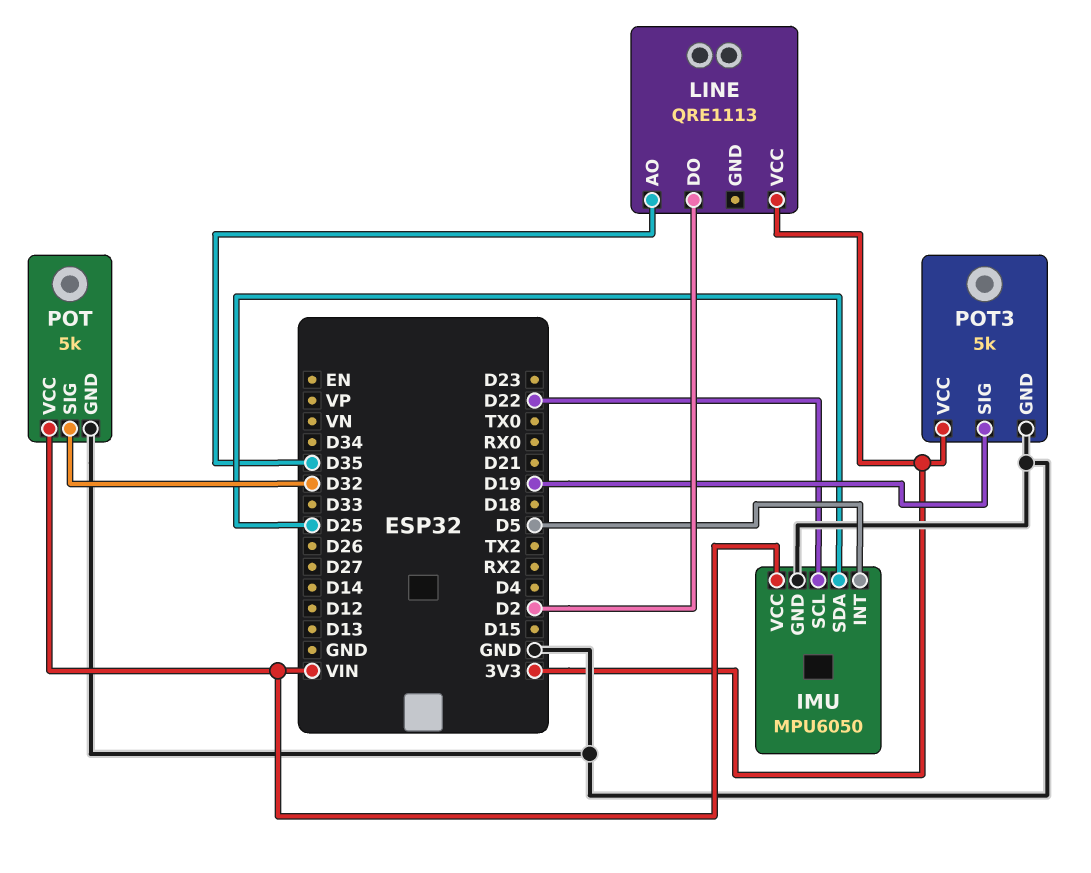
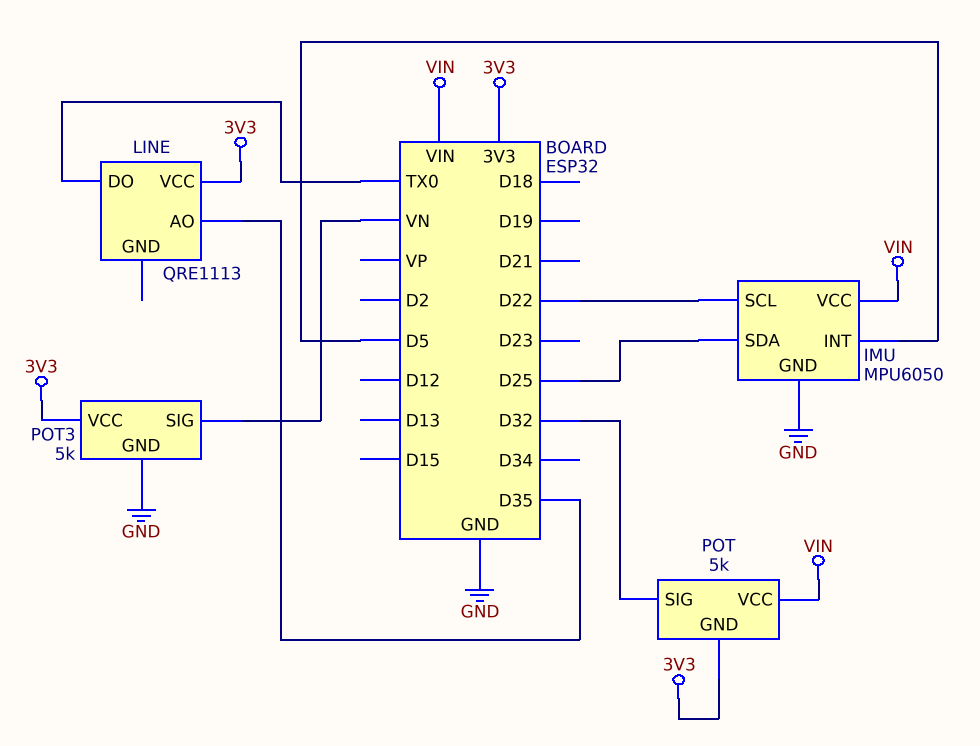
LINE pin DO: D2 -> TX0
POT pin GND: GND -> 3V3
POT3 pin SIG: D19 -> VN

